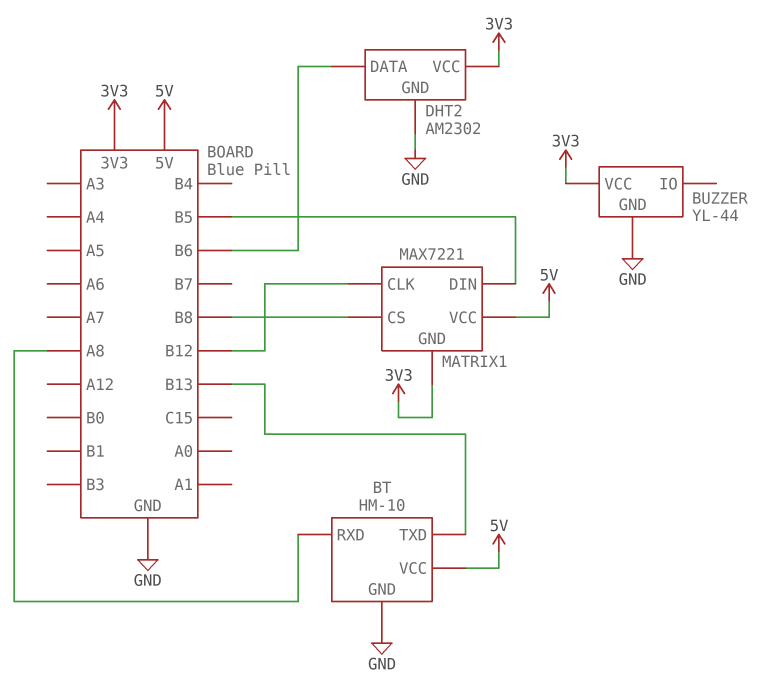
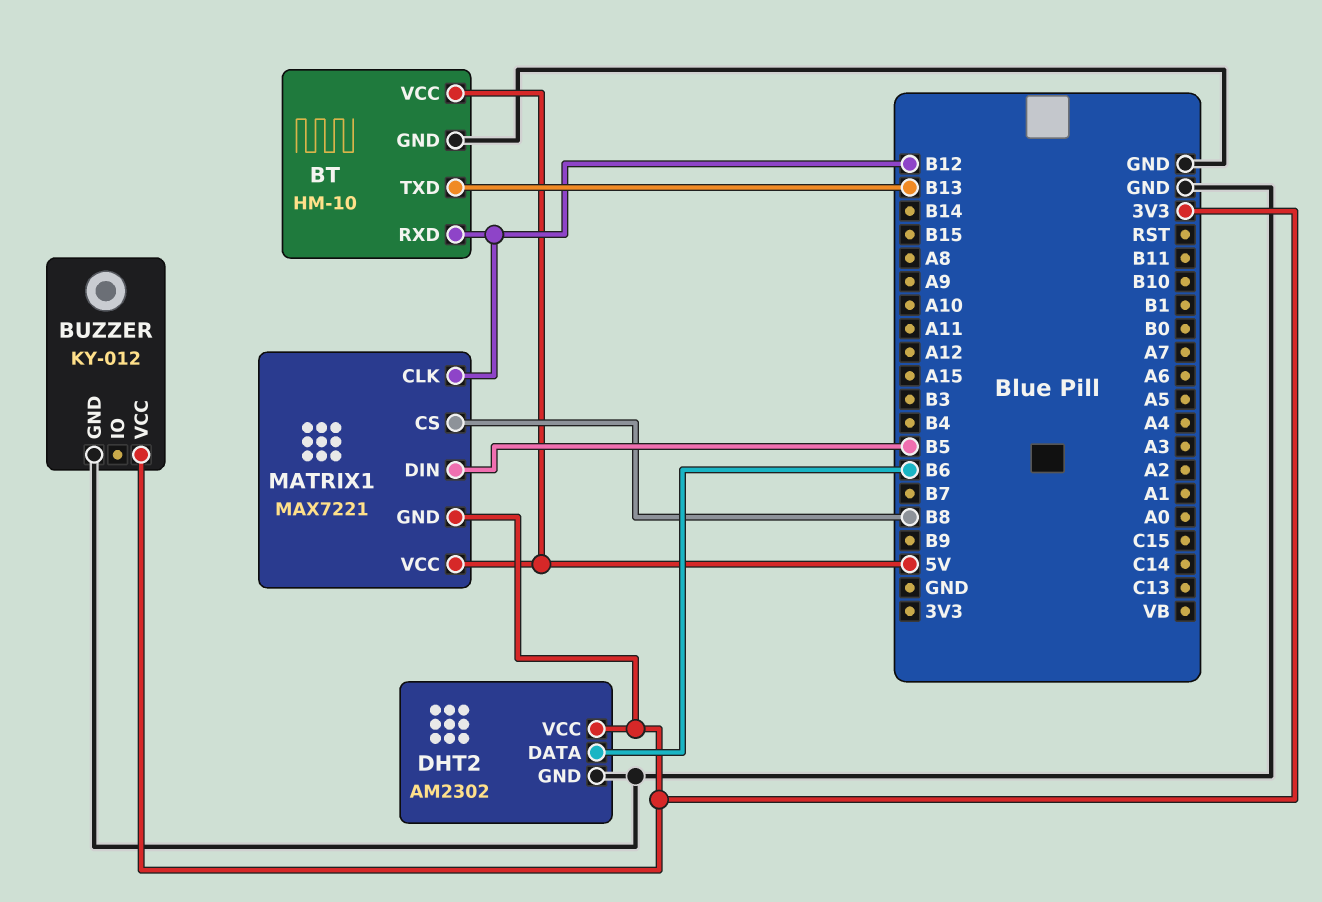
BT pin RXD: A8 -> B12
BUZZER: YL-44 -> KY-012

